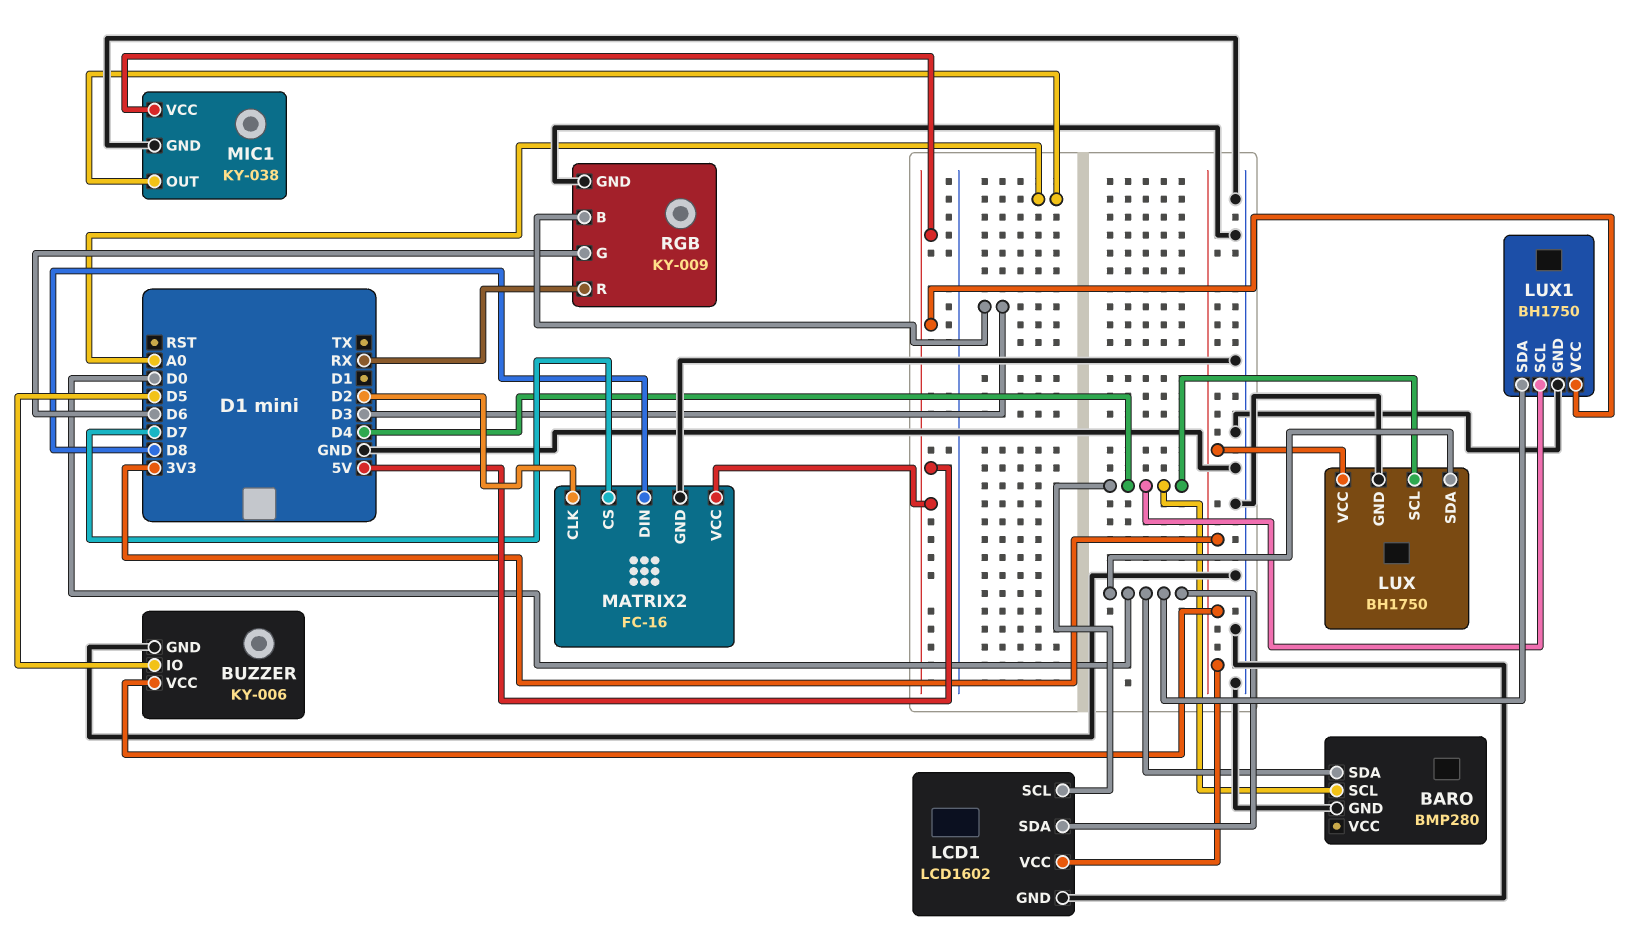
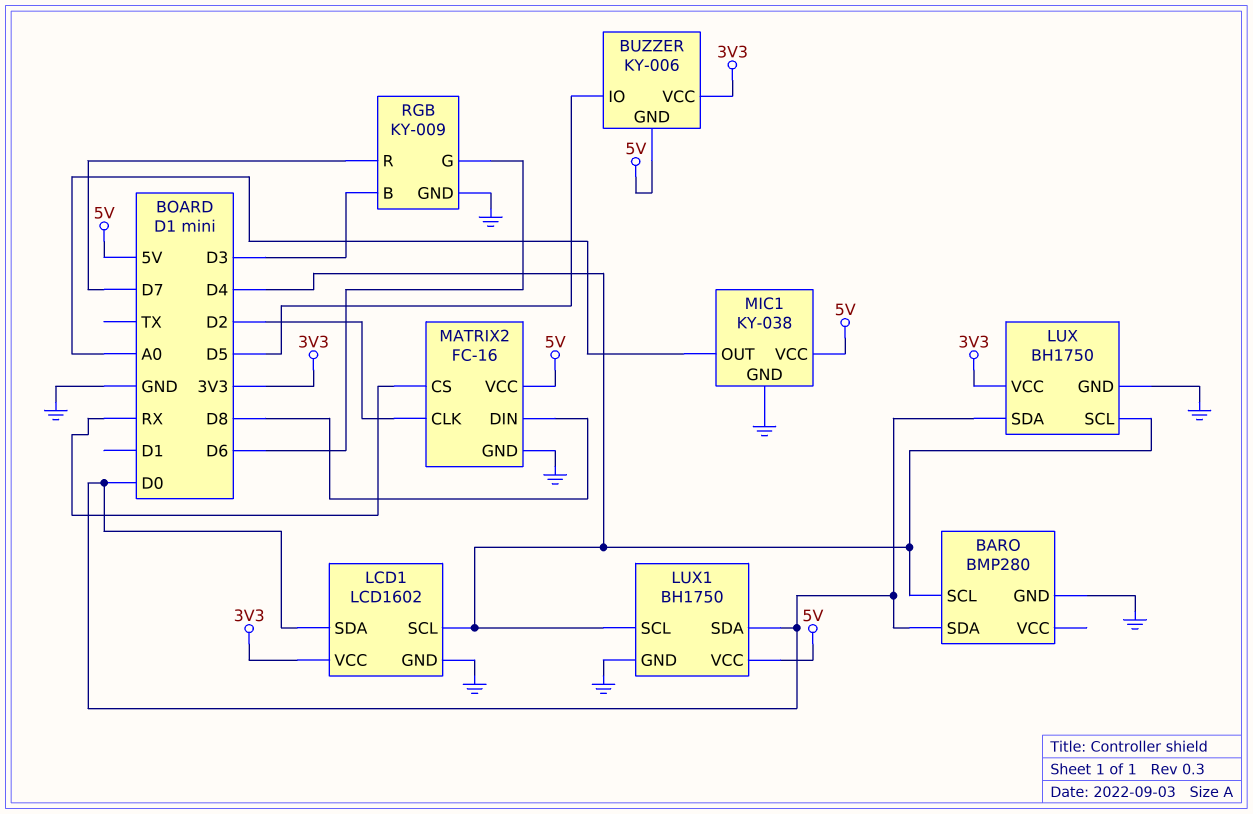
BUZZER pin GND: GND -> 5V
MATRIX2 pin CS: D7 -> RX
RGB pin R: RX -> D7

